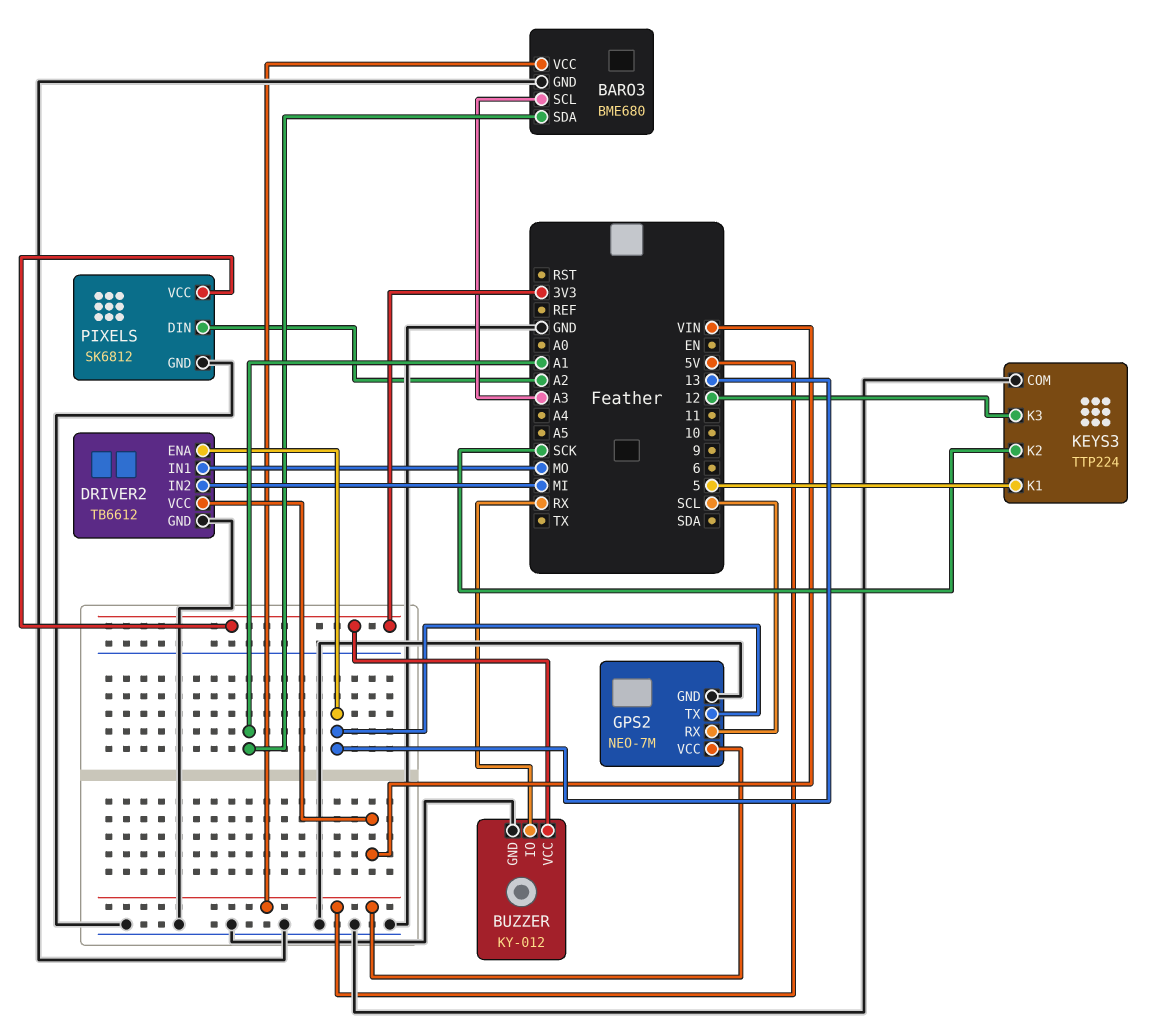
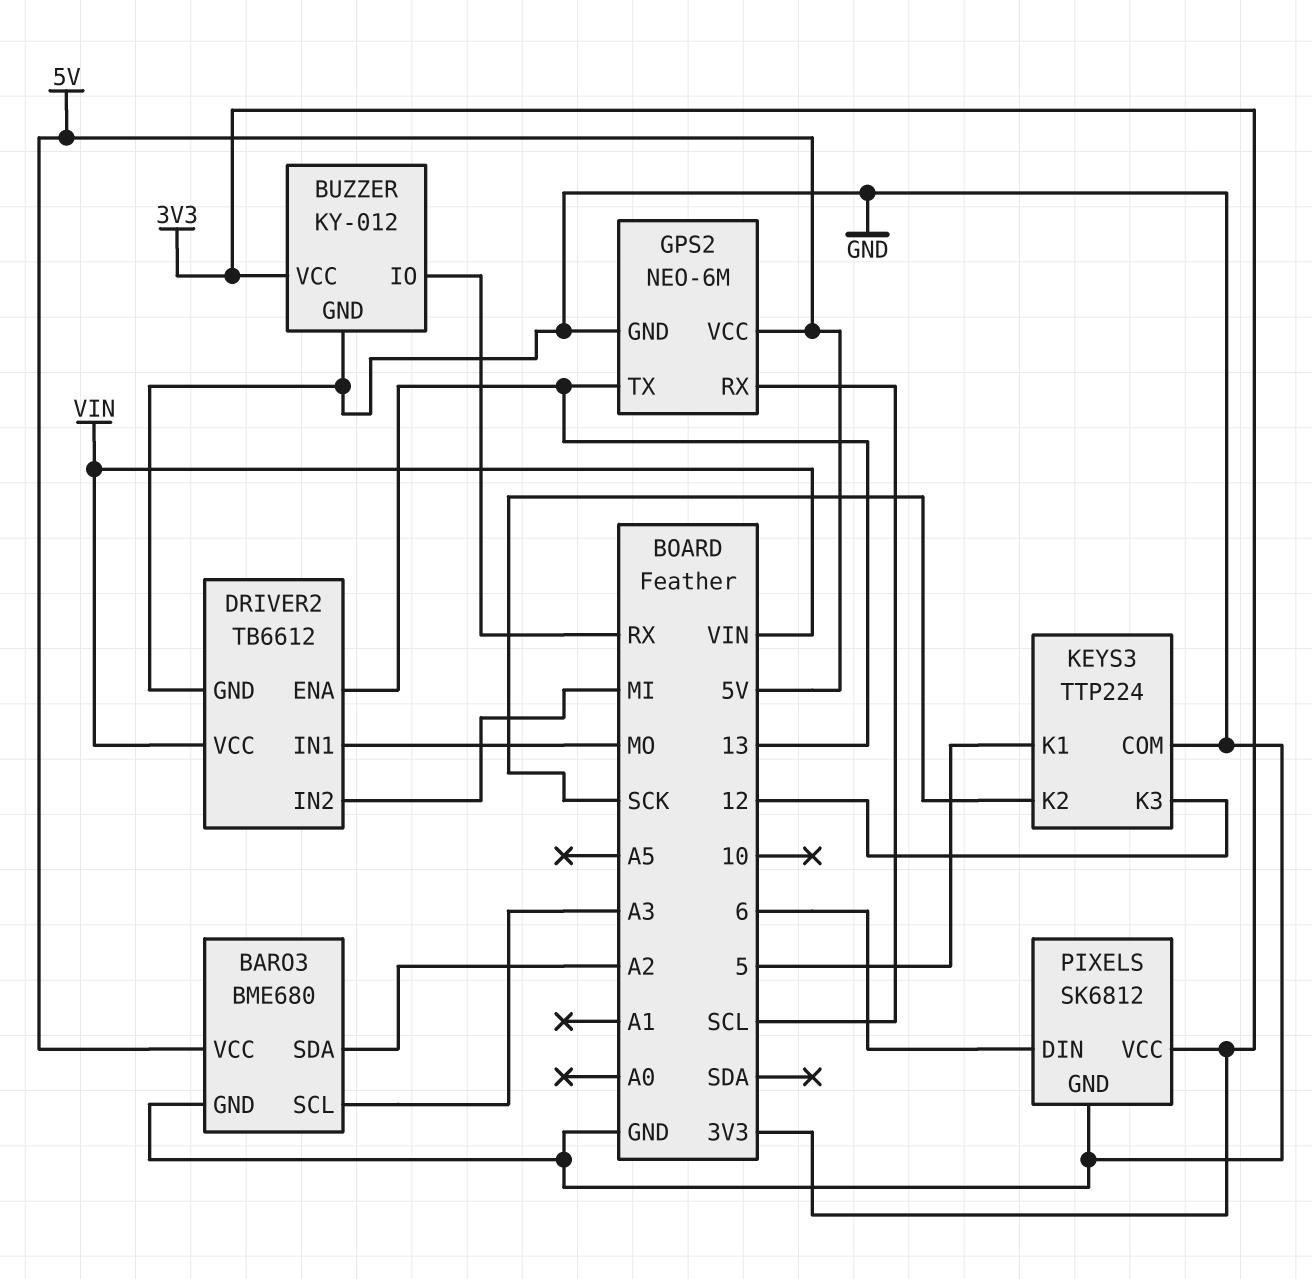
BARO3 pin SDA: A1 -> A2
GPS2: NEO-7M -> NEO-6M
PIXELS pin DIN: A2 -> 6

